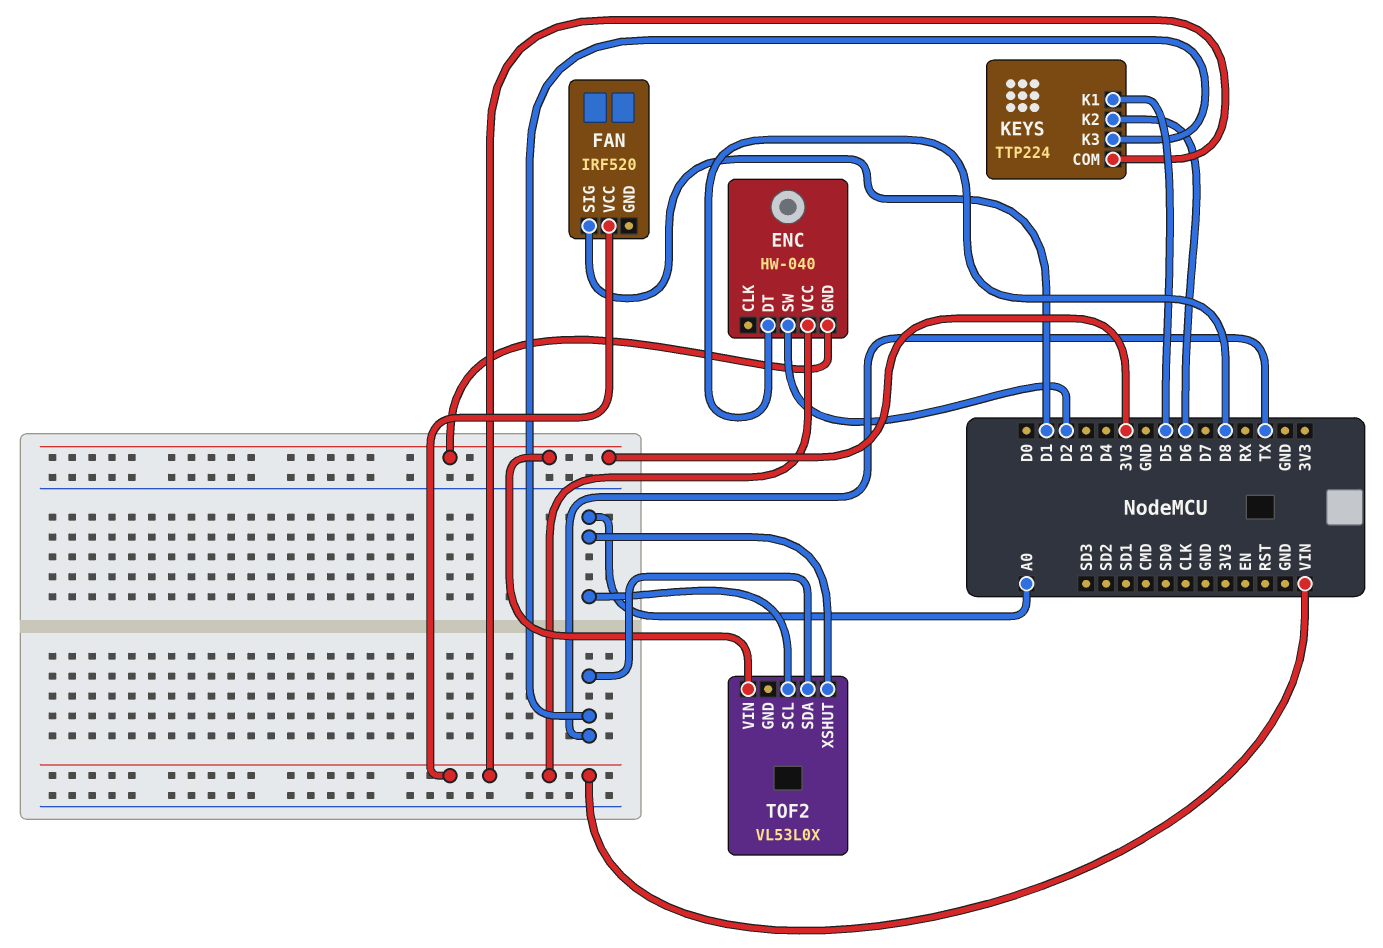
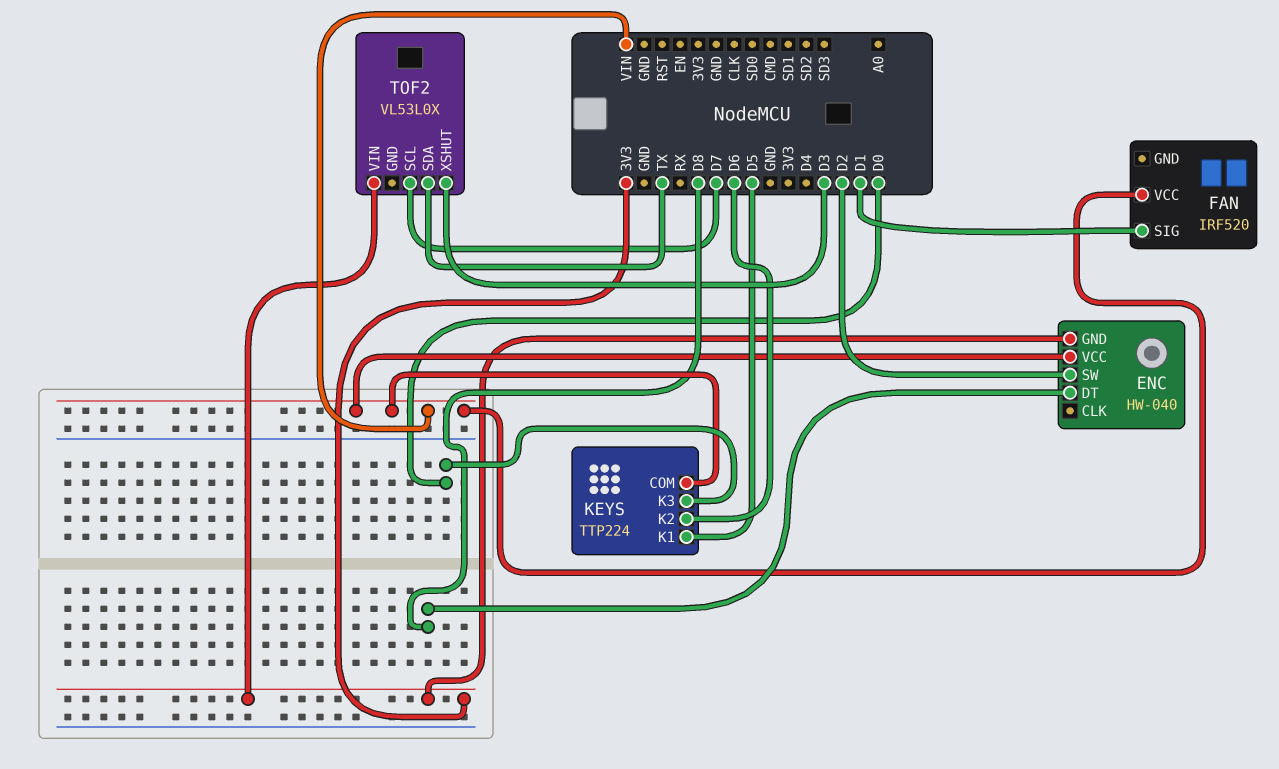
KEYS pin K3: TX -> D0
TOF2 pin SCL: A0 -> D7
TOF2 pin XSHUT: A0 -> D3

